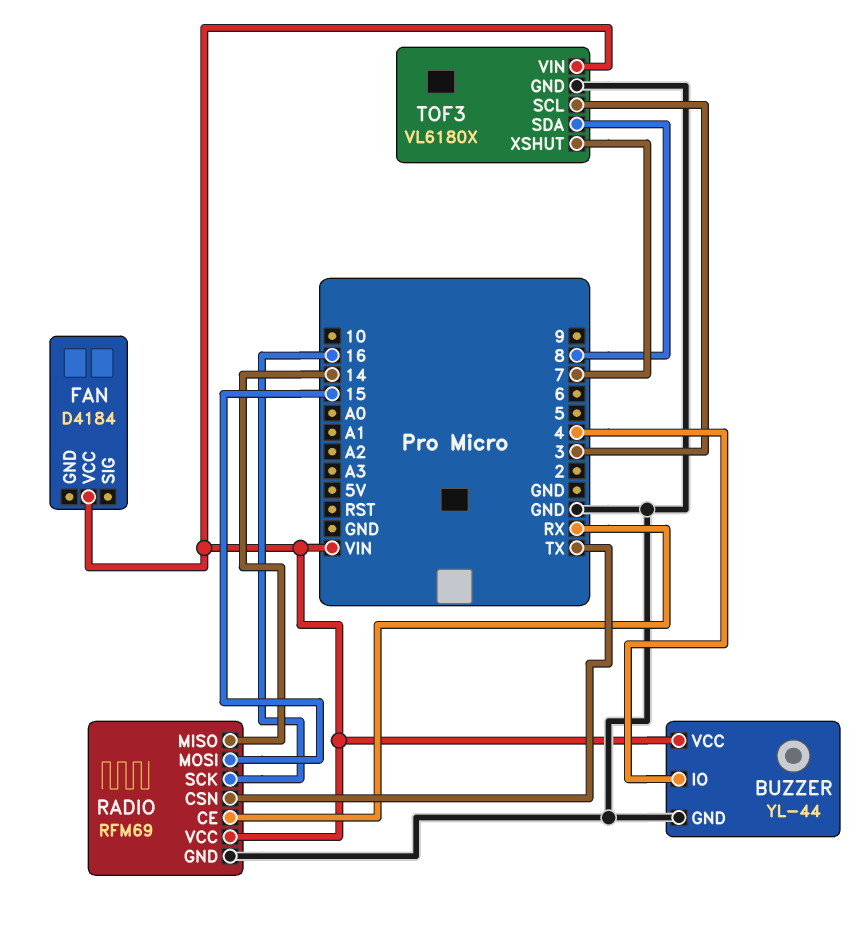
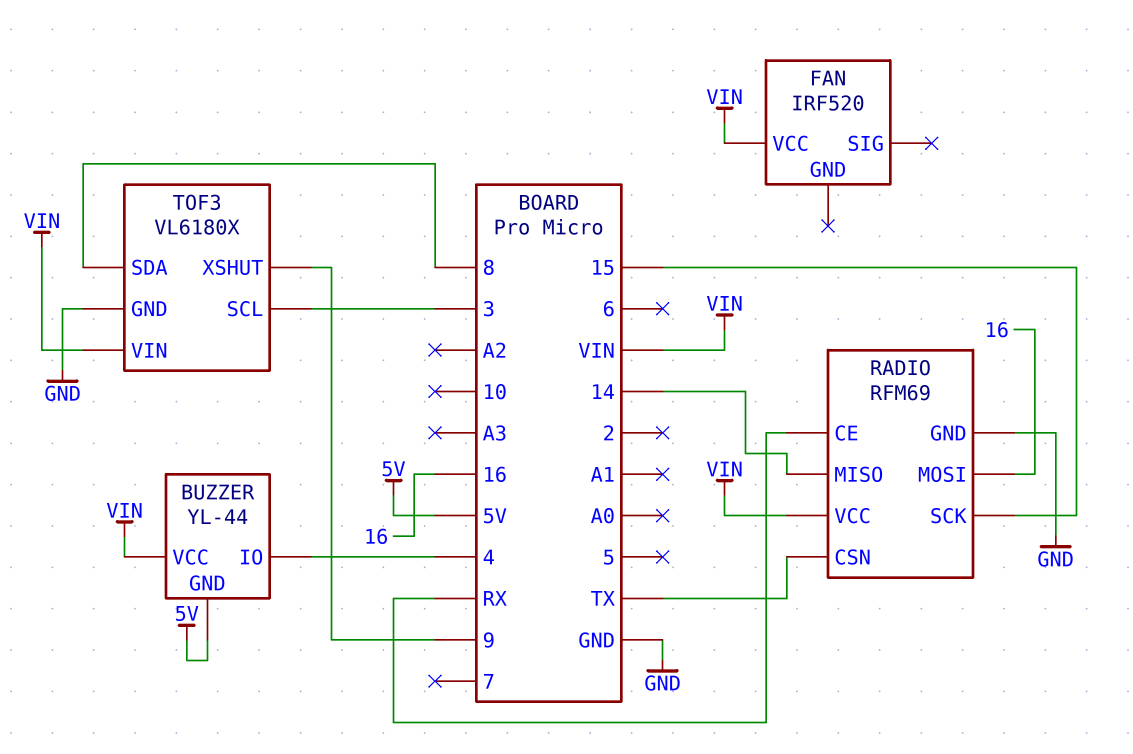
BUZZER pin GND: GND -> 5V
FAN: D4184 -> IRF520
RADIO pin MOSI: 15 -> 16
RADIO pin SCK: 16 -> 15
TOF3 pin XSHUT: 7 -> 9

